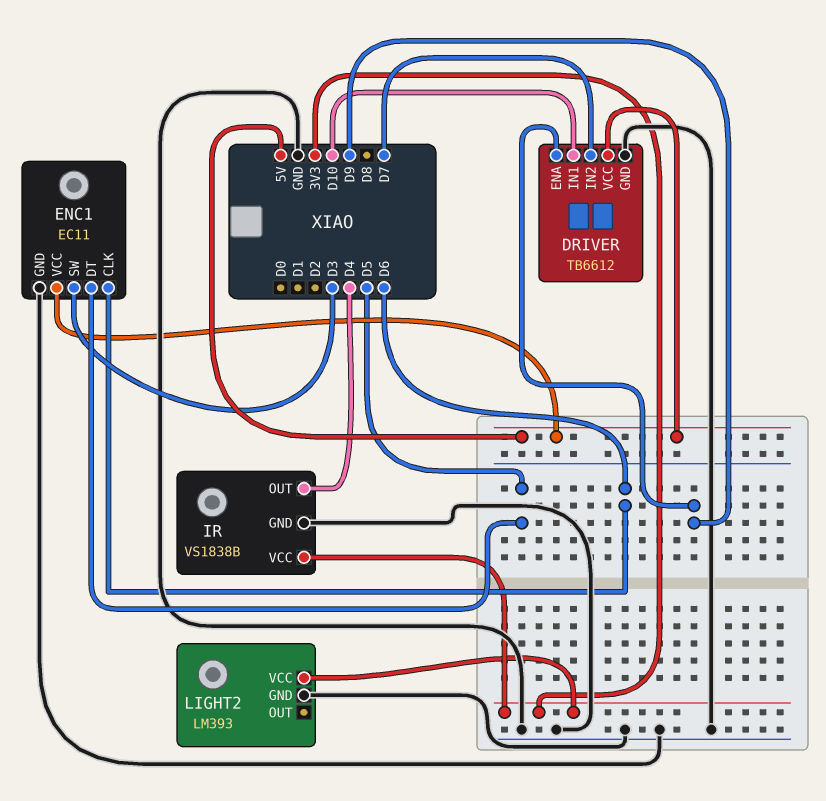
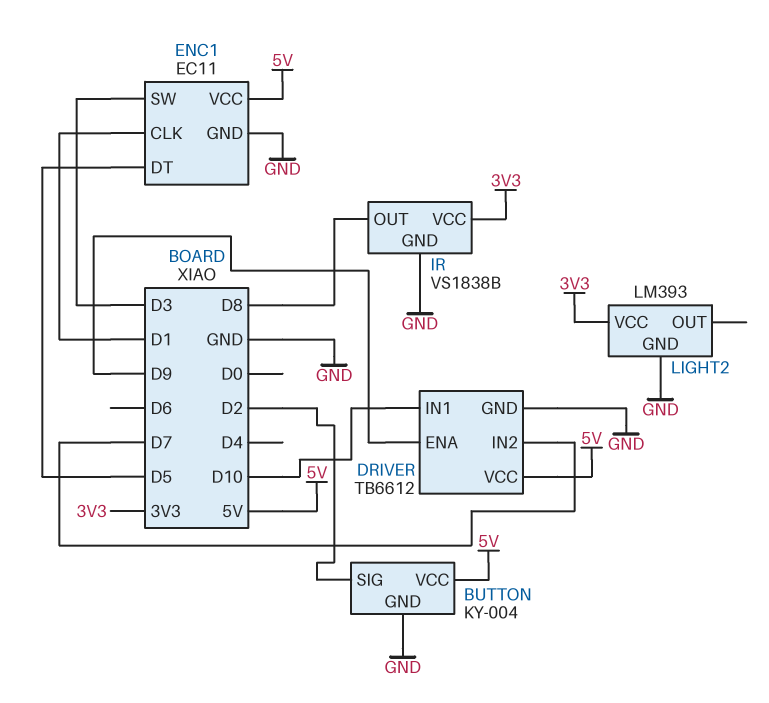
BUTTON: none -> KY-004
BUTTON pin GND: none -> GND
BUTTON pin SIG: none -> D2
BUTTON pin VCC: none -> 5V
ENC1 pin CLK: D6 -> D1
IR pin OUT: D4 -> D8

